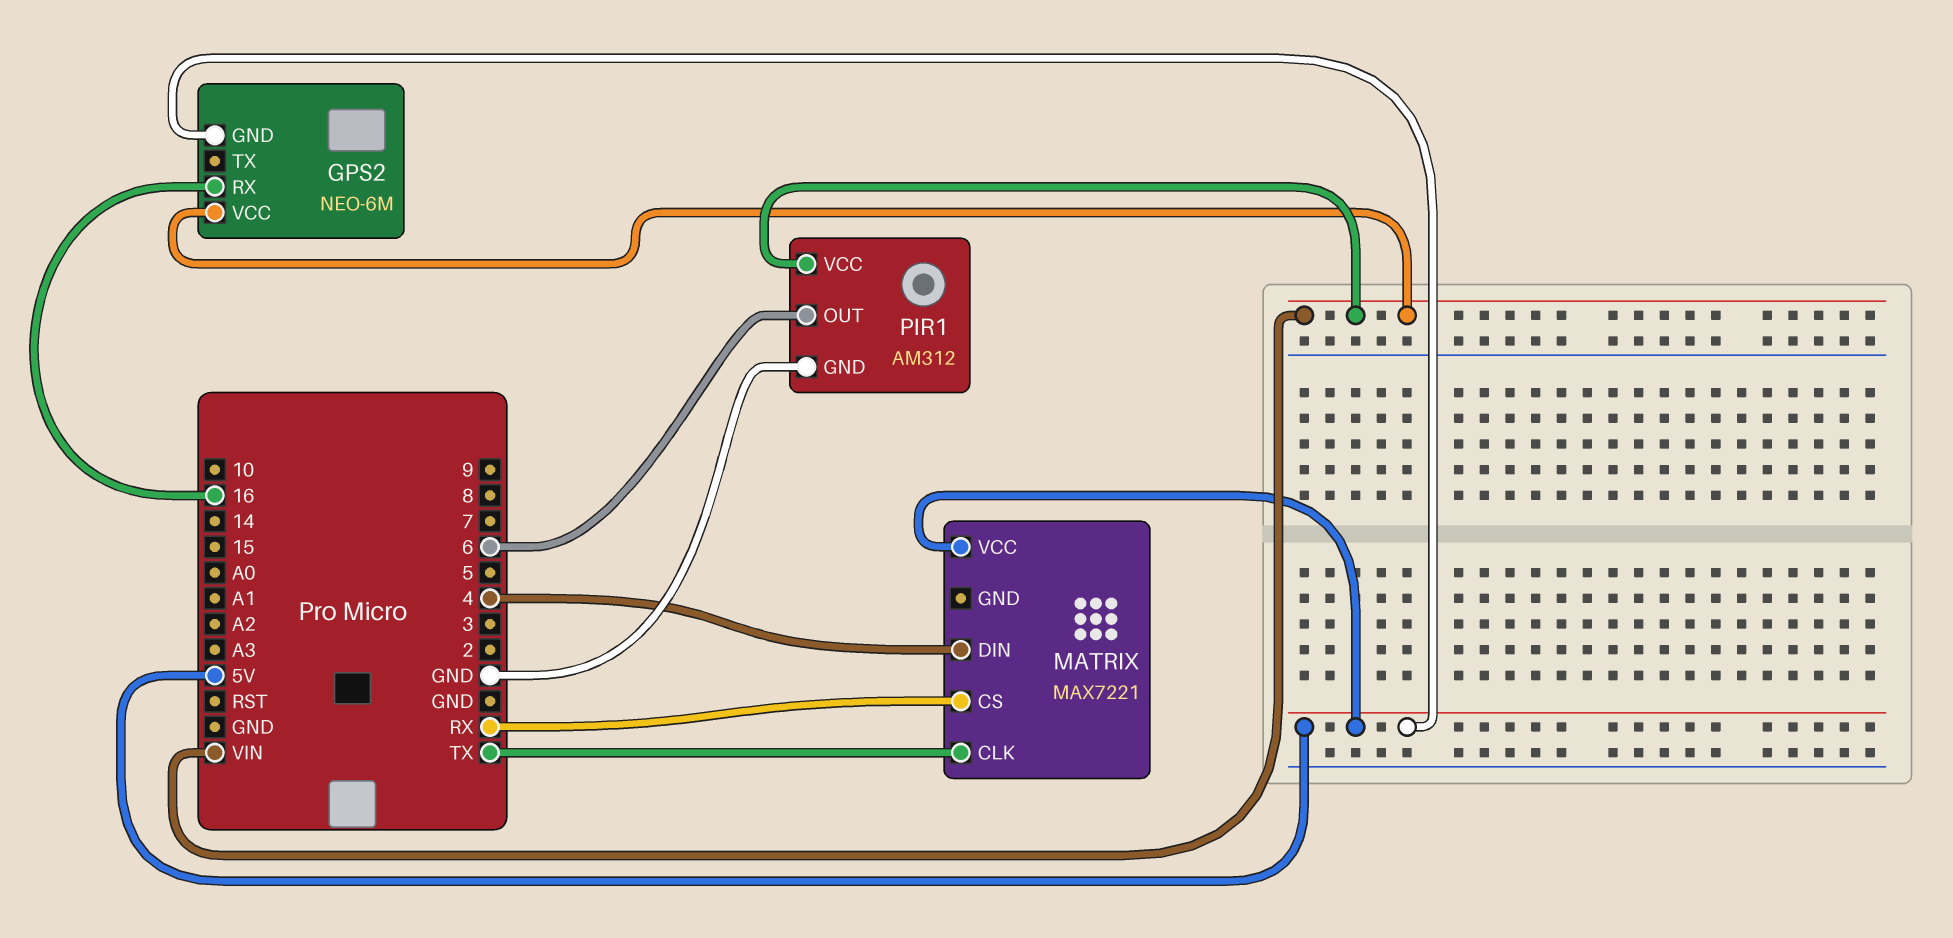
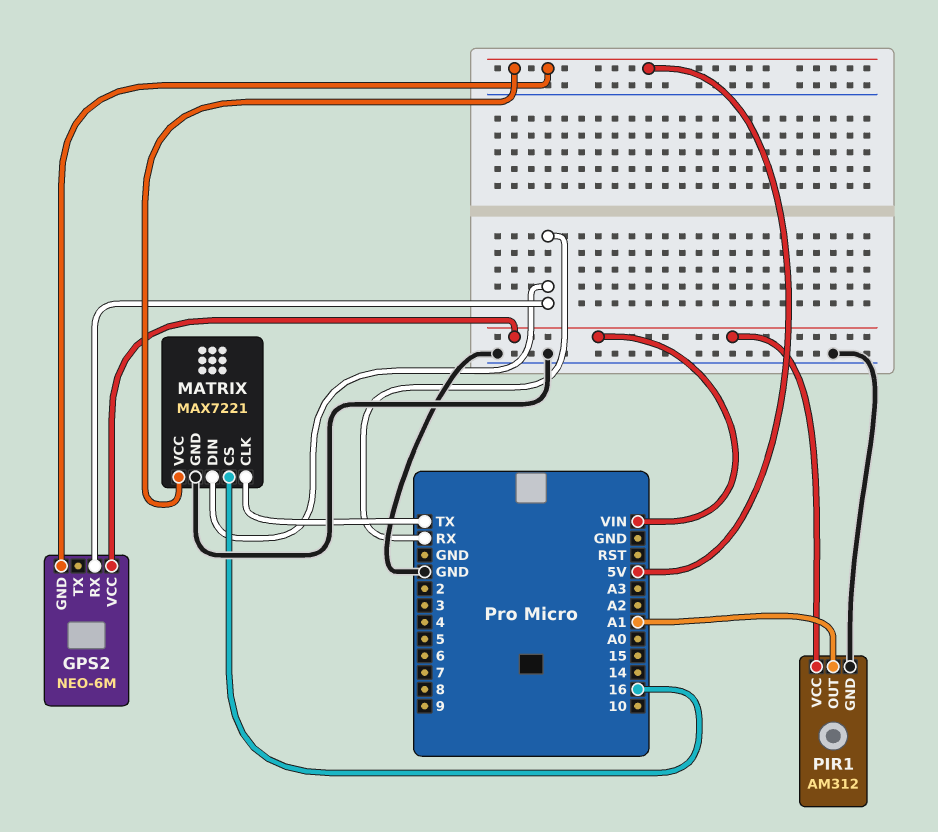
GPS2 pin RX: 16 -> RX
MATRIX pin CS: RX -> 16
MATRIX pin DIN: 4 -> RX
MATRIX pin GND: none -> GND
PIR1 pin OUT: 6 -> A1

